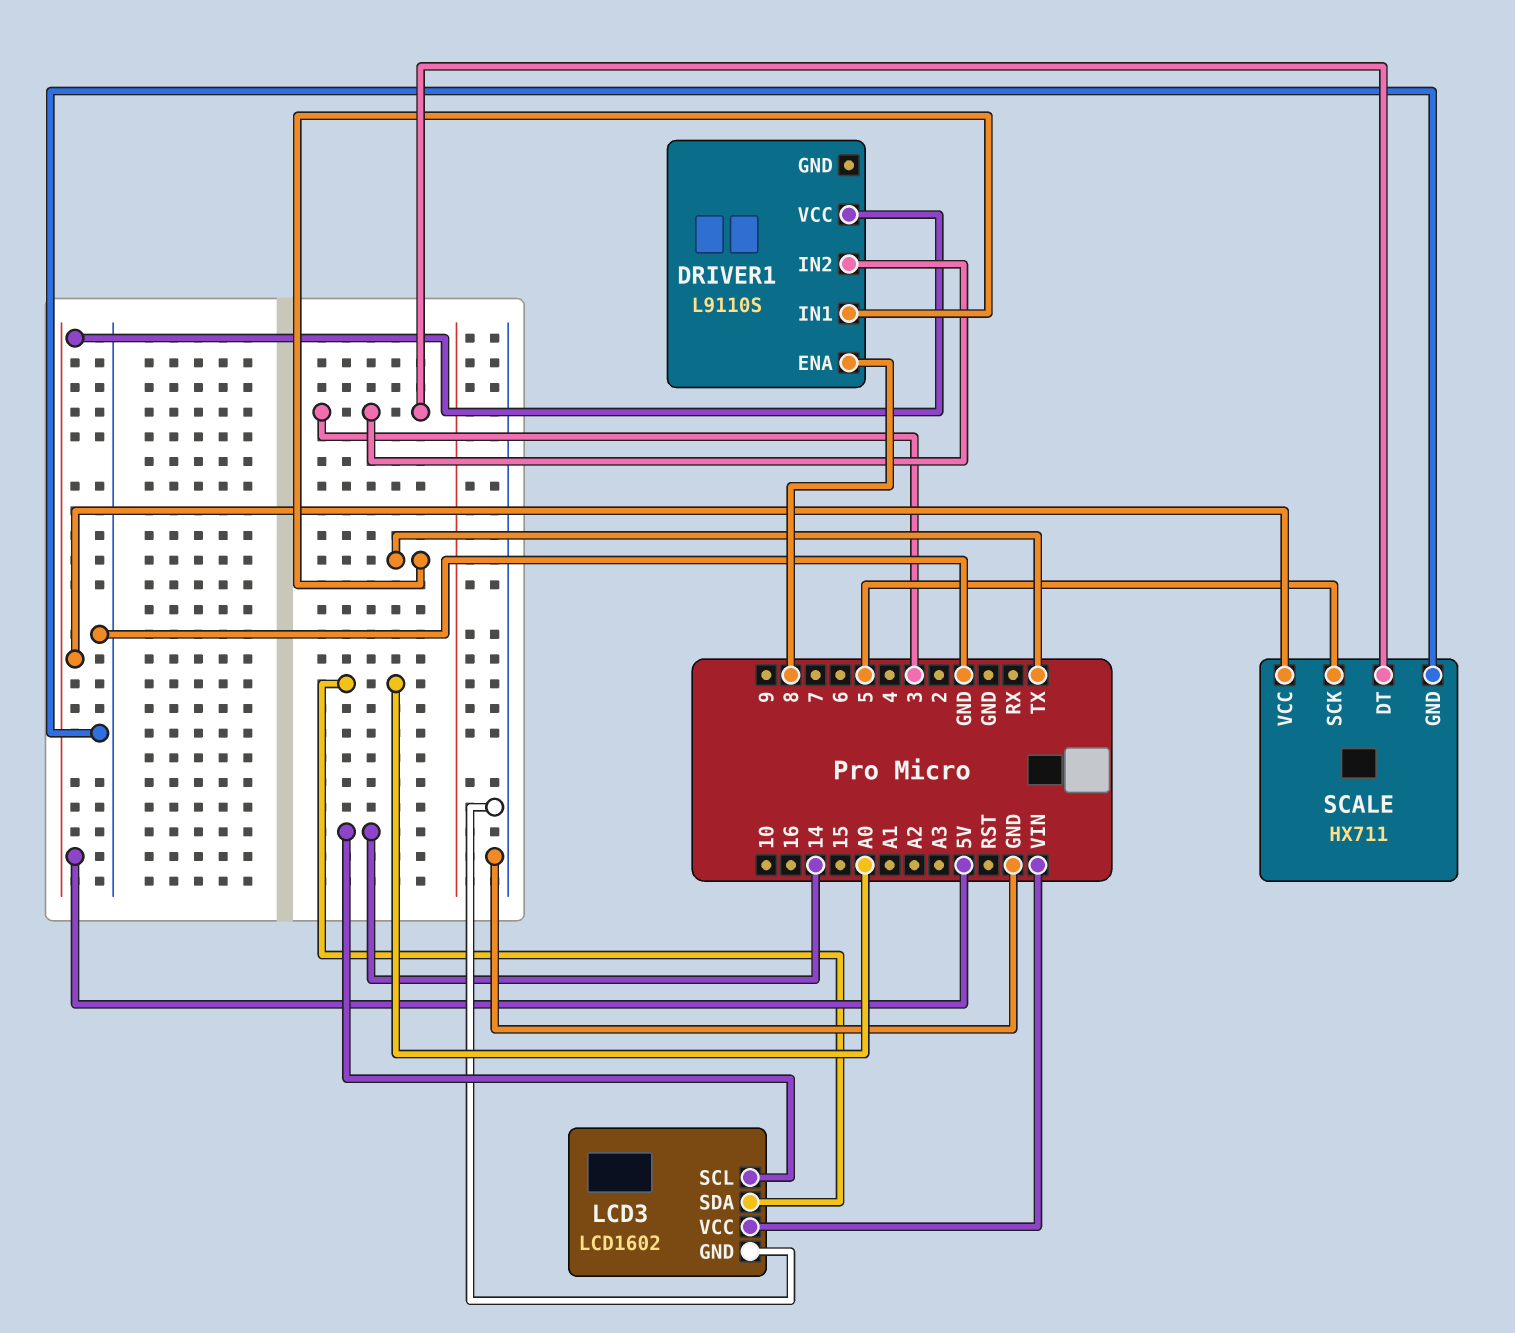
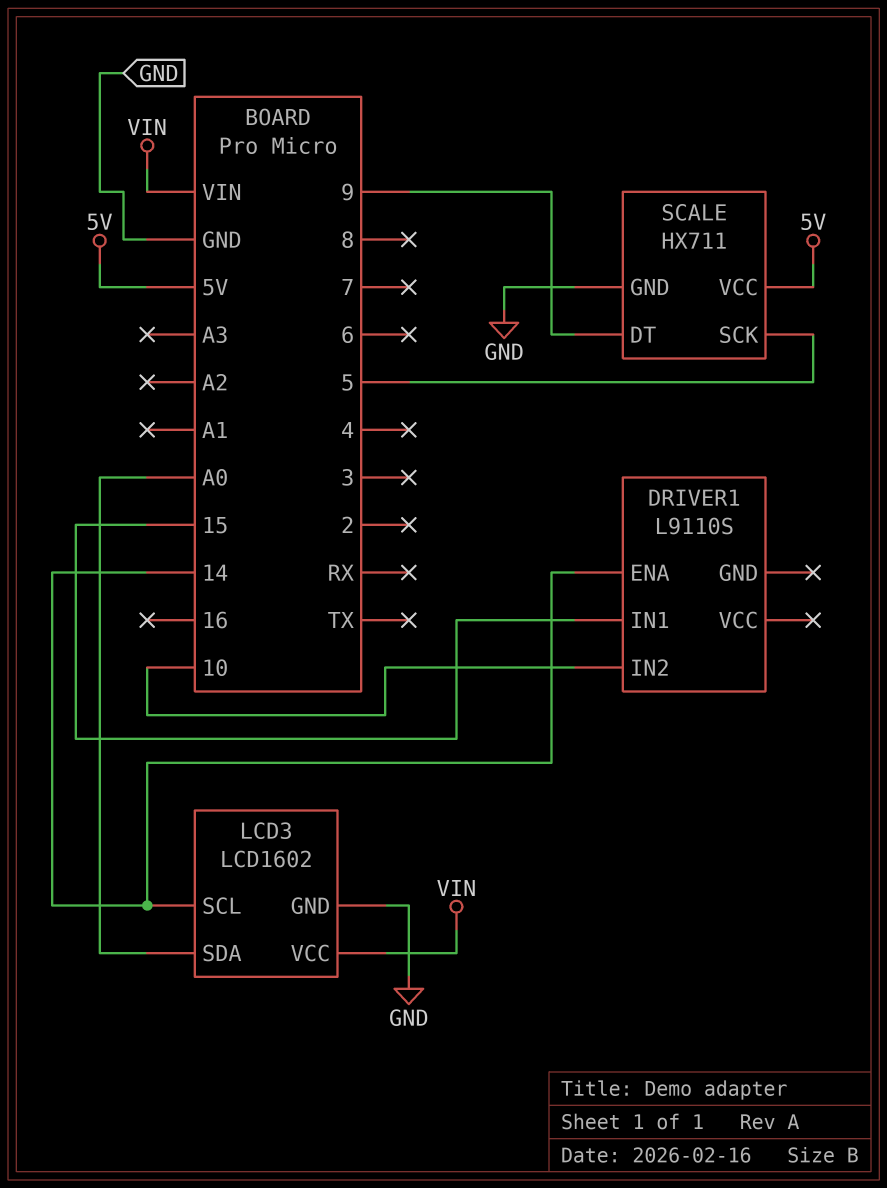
DRIVER1 pin ENA: 8 -> 14
DRIVER1 pin IN1: TX -> 15
DRIVER1 pin IN2: 3 -> 10
DRIVER1 pin VCC: 5V -> none
SCALE pin DT: 3 -> 9

